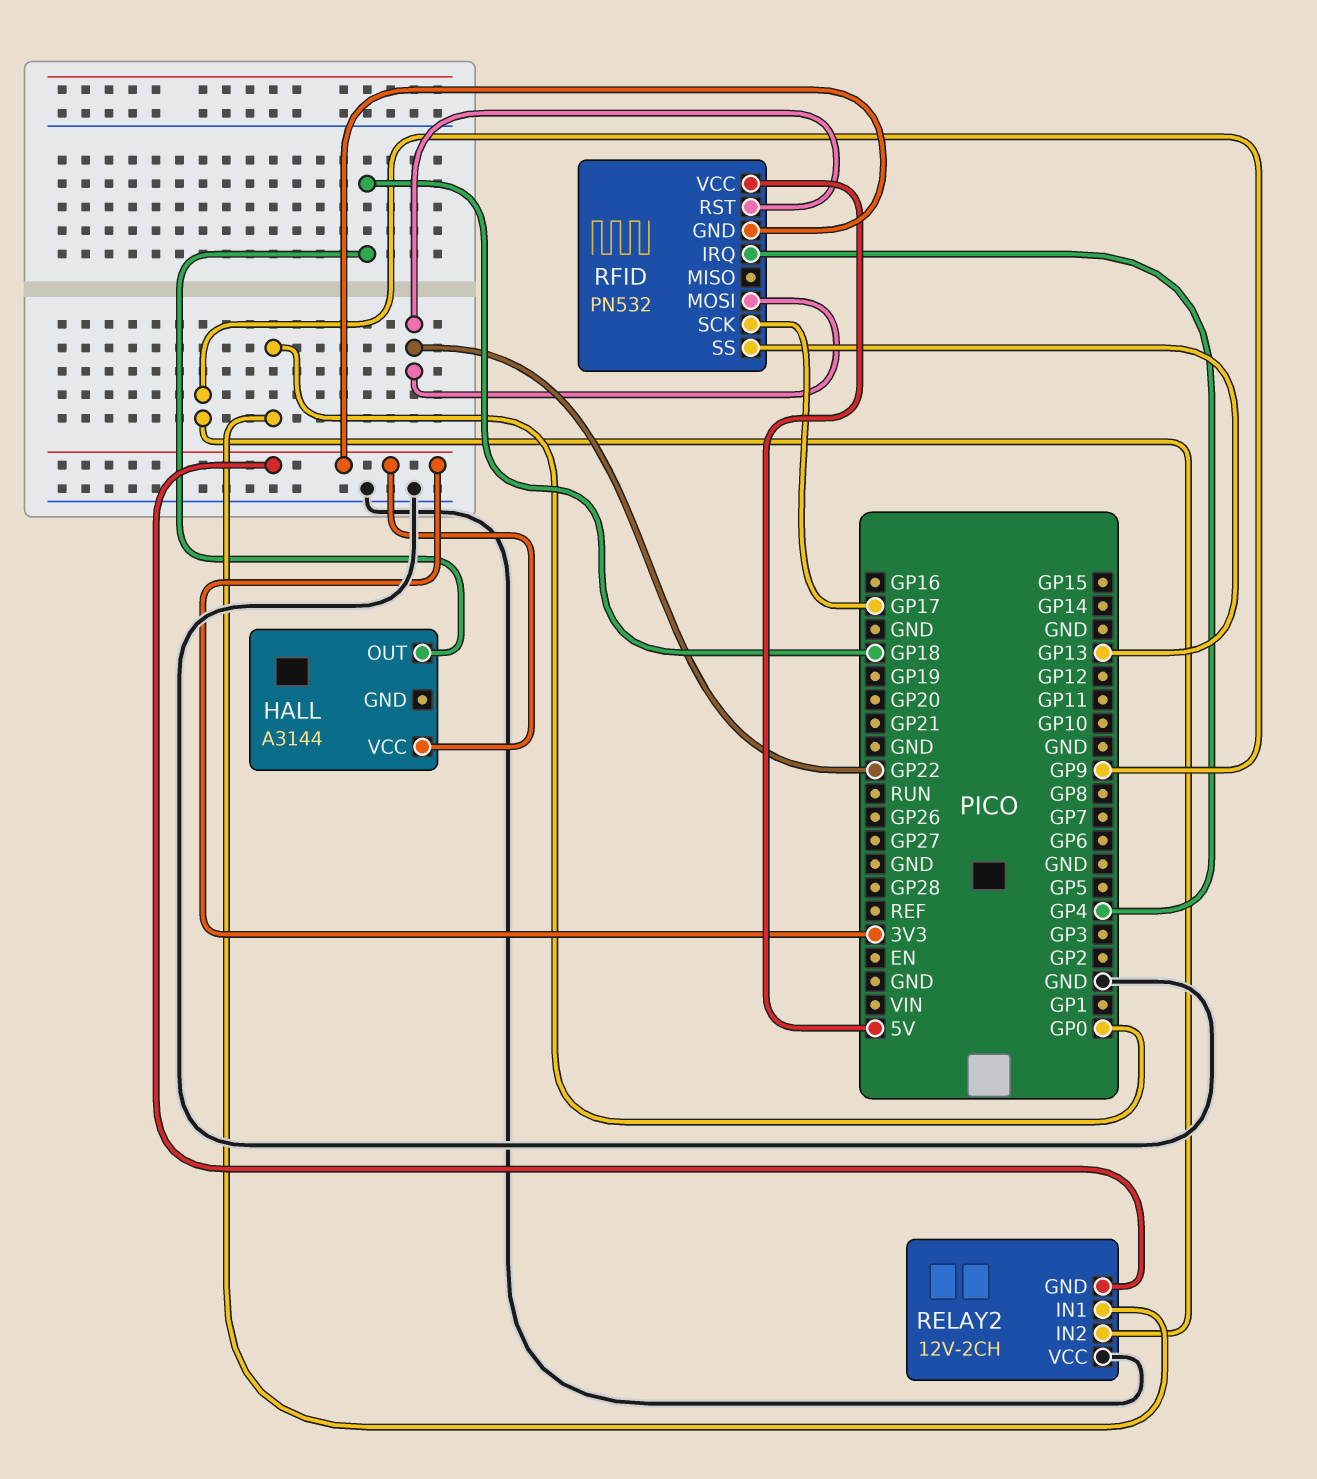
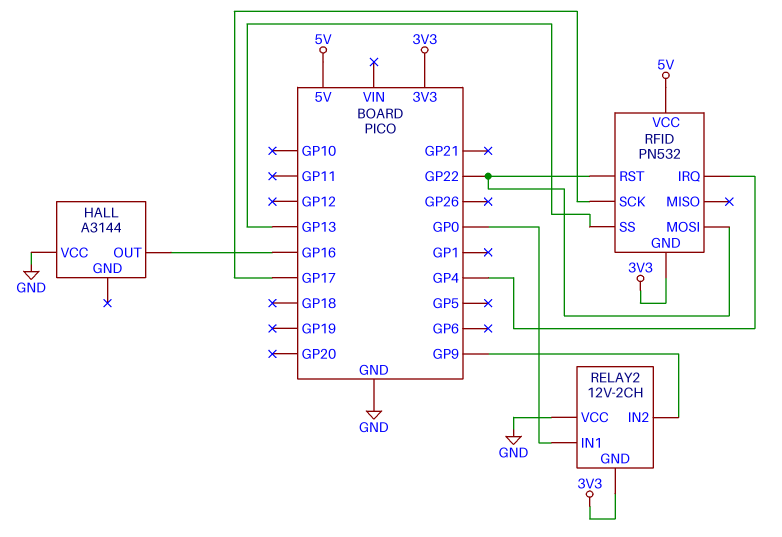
HALL pin OUT: GP18 -> GP16
HALL pin VCC: 3V3 -> GND

